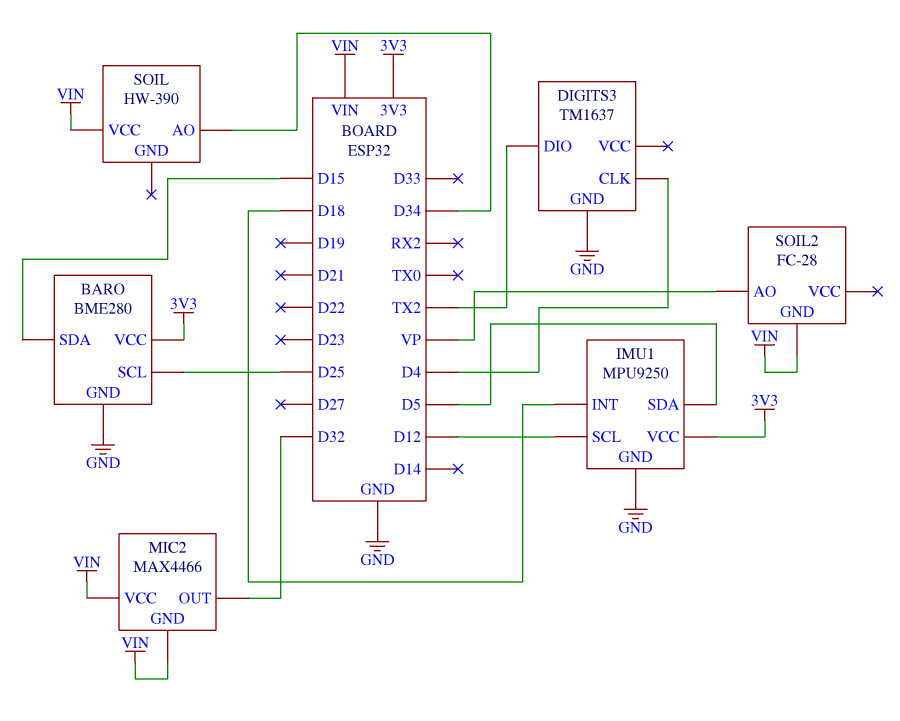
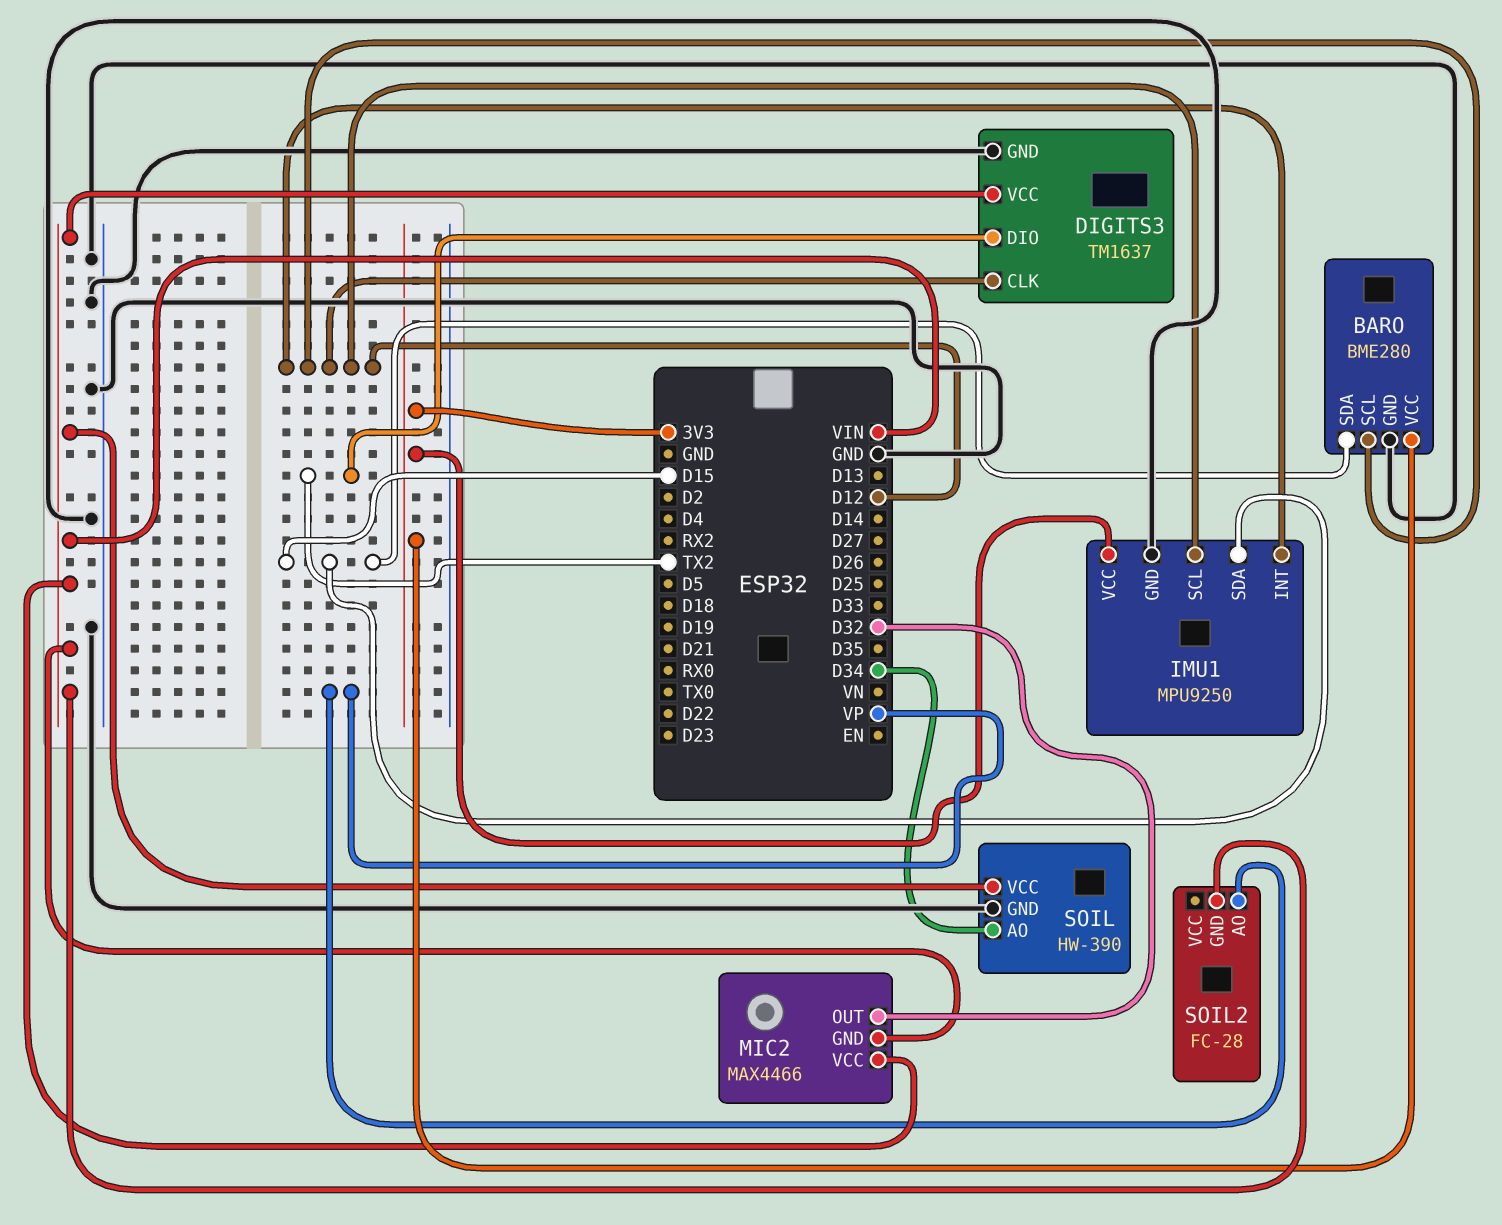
BARO pin SCL: D25 -> D12
DIGITS3 pin CLK: D4 -> D12
DIGITS3 pin VCC: none -> VIN
IMU1 pin INT: D18 -> D12
IMU1 pin SDA: D5 -> D15
SOIL pin GND: none -> GND

